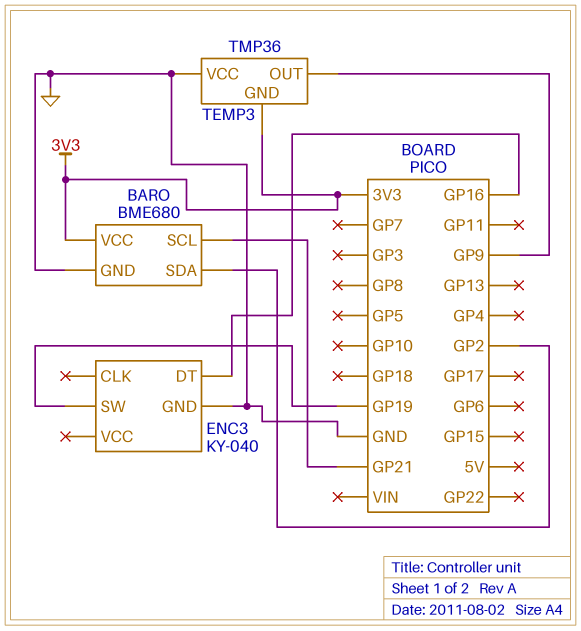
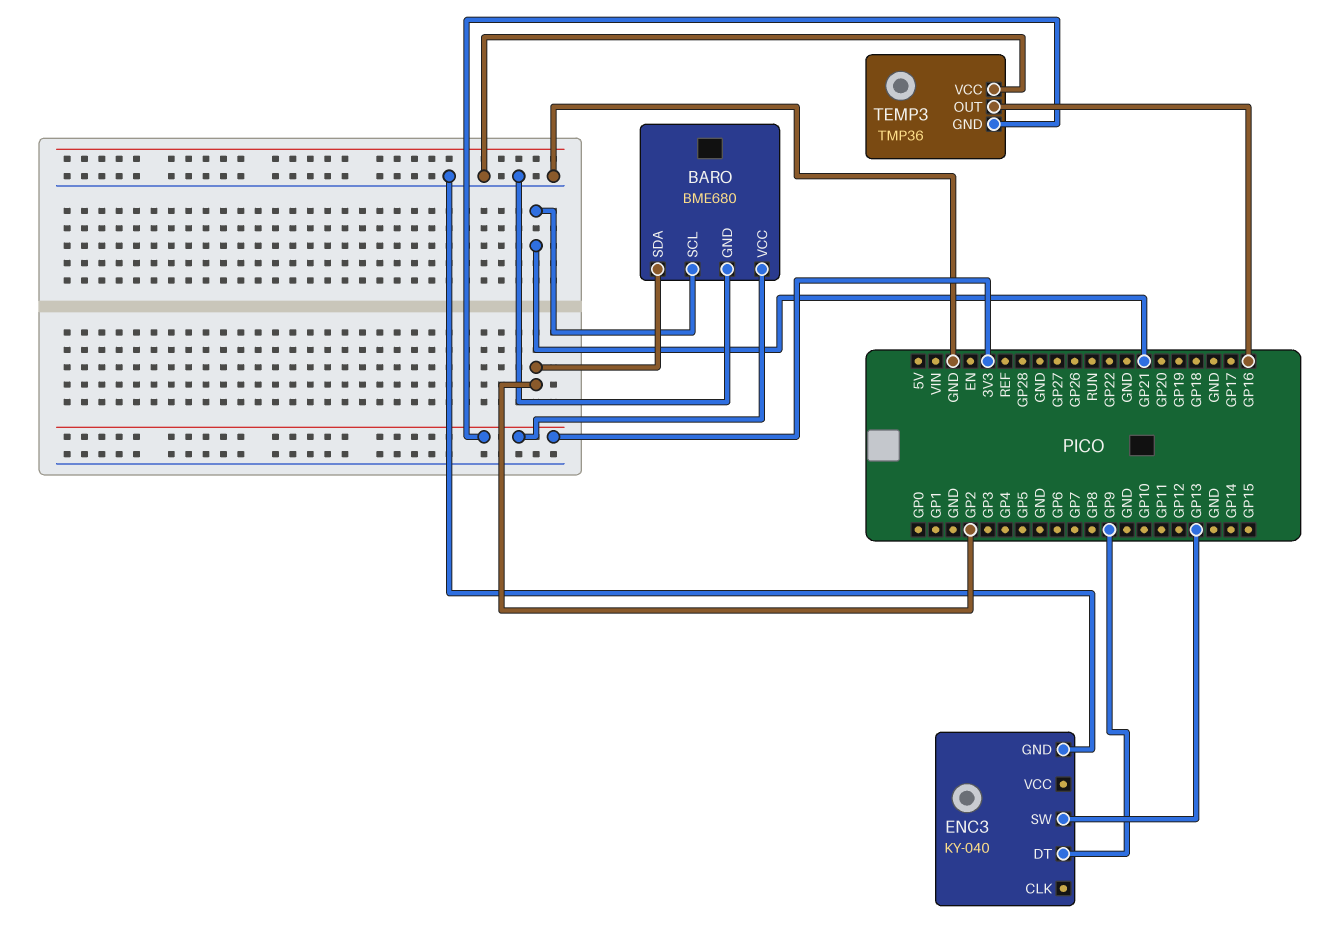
ENC3 pin DT: GP16 -> GP9
ENC3 pin SW: GP19 -> GP13
TEMP3 pin OUT: GP9 -> GP16

